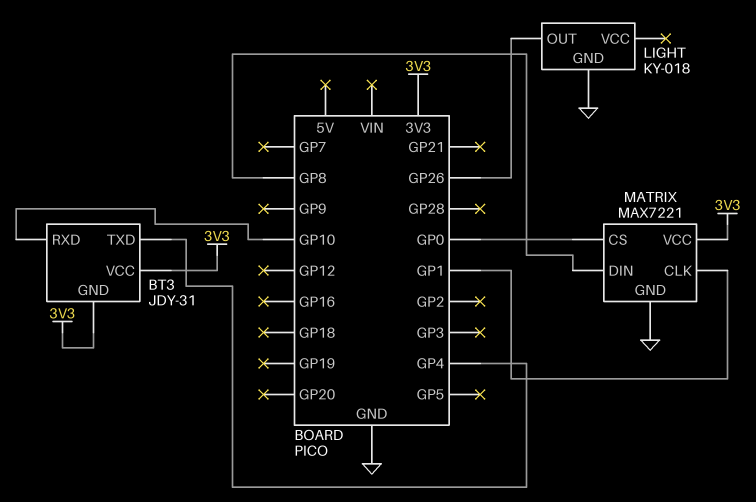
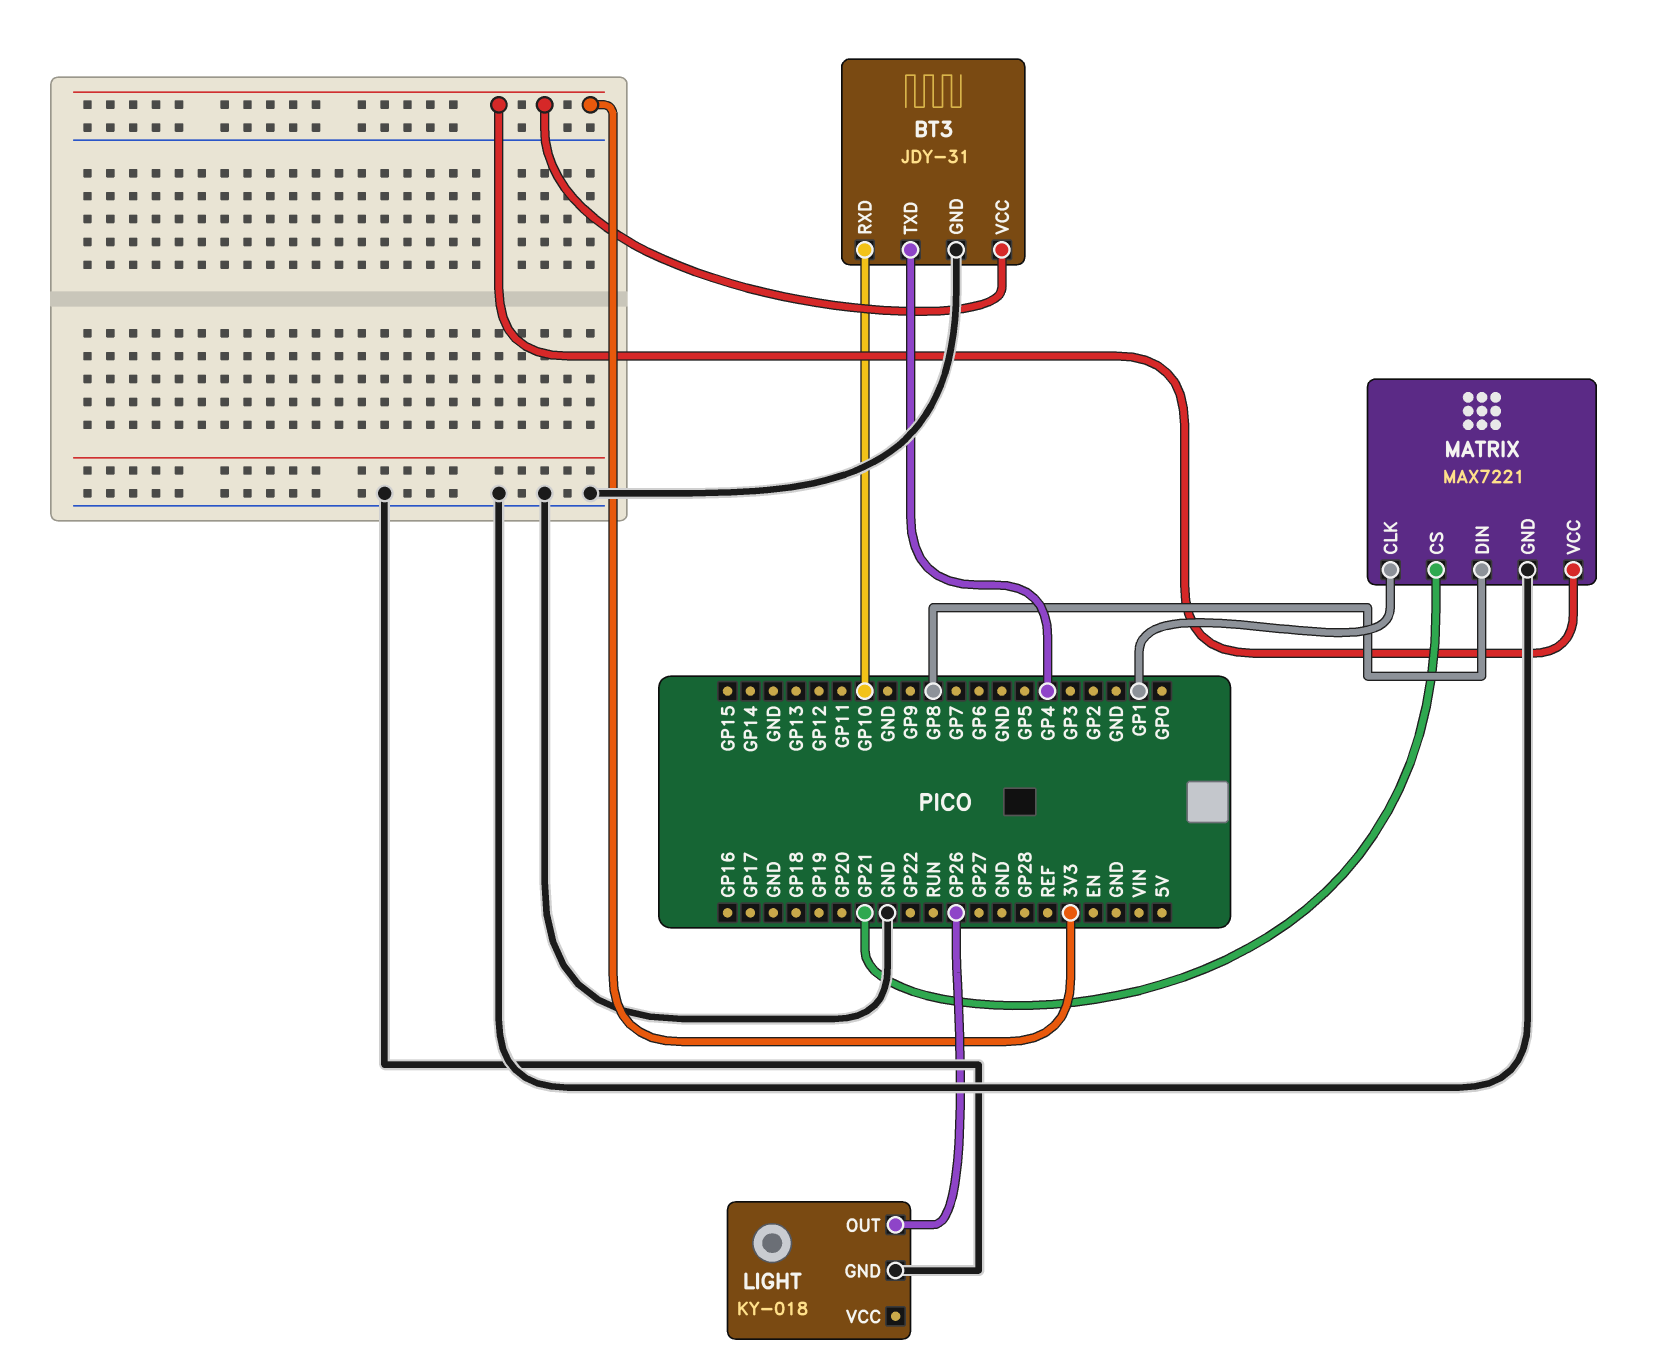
BT3 pin GND: 3V3 -> GND
MATRIX pin CS: GP0 -> GP21

